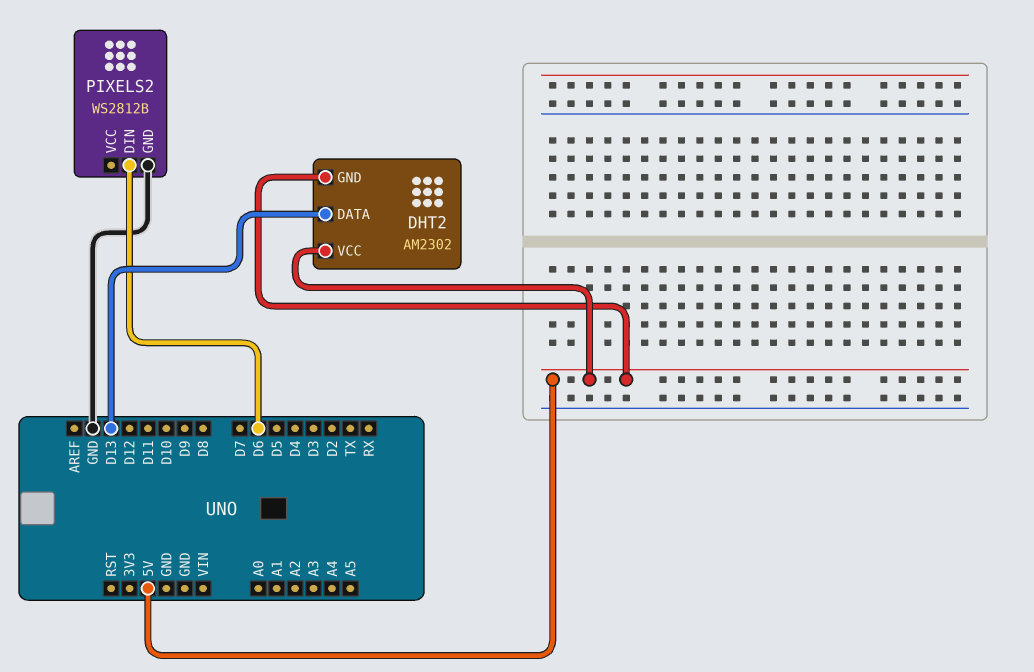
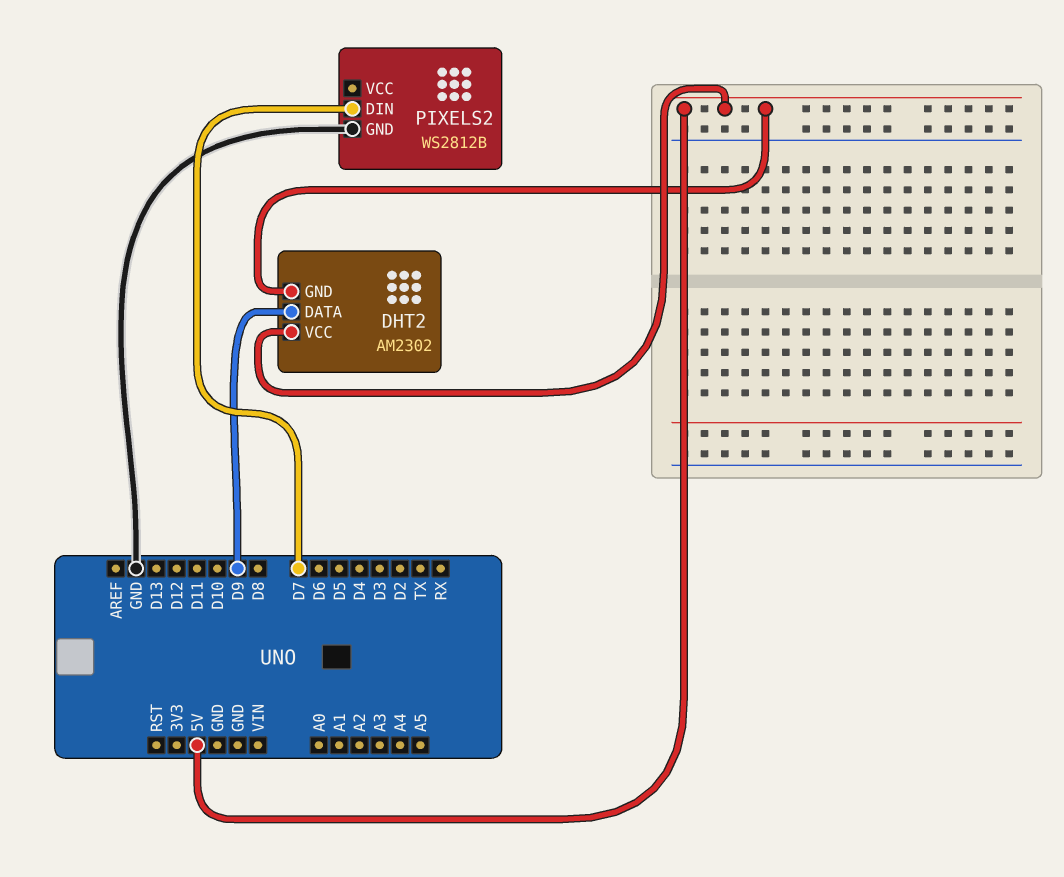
DHT2 pin DATA: D13 -> D9
PIXELS2 pin DIN: D6 -> D7

